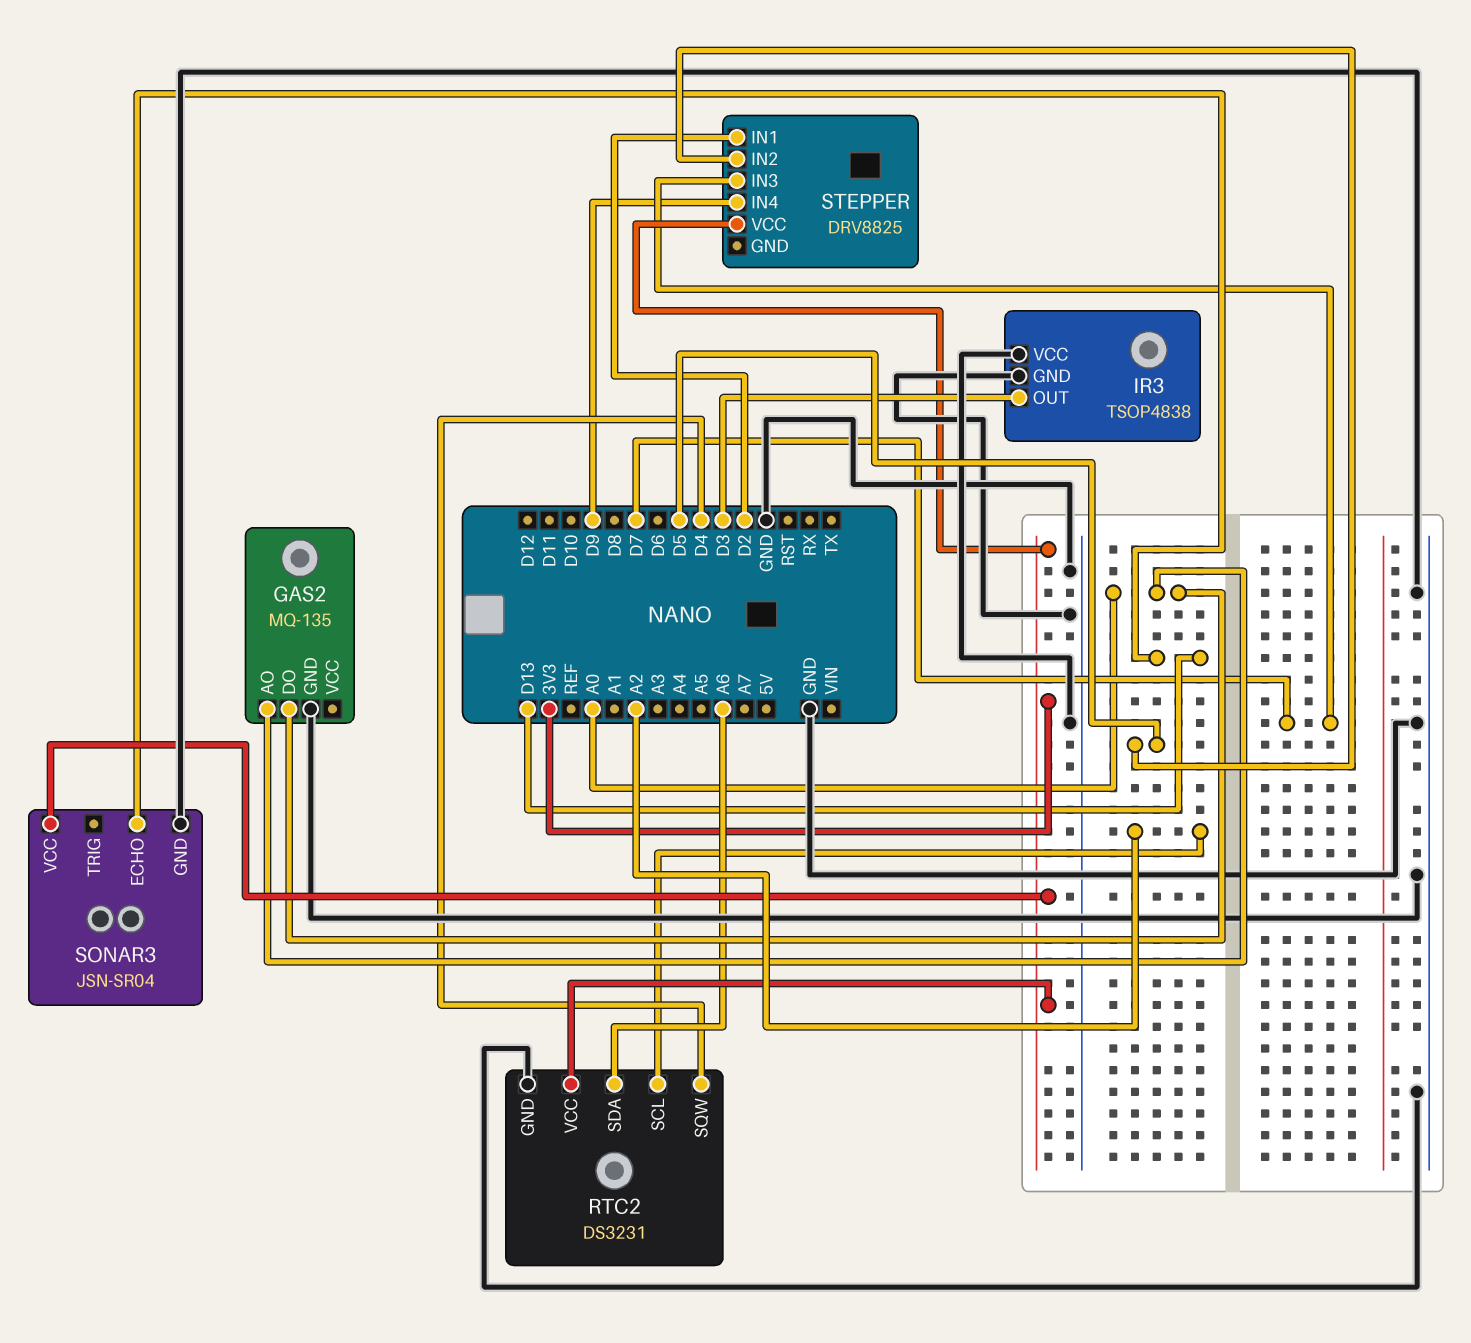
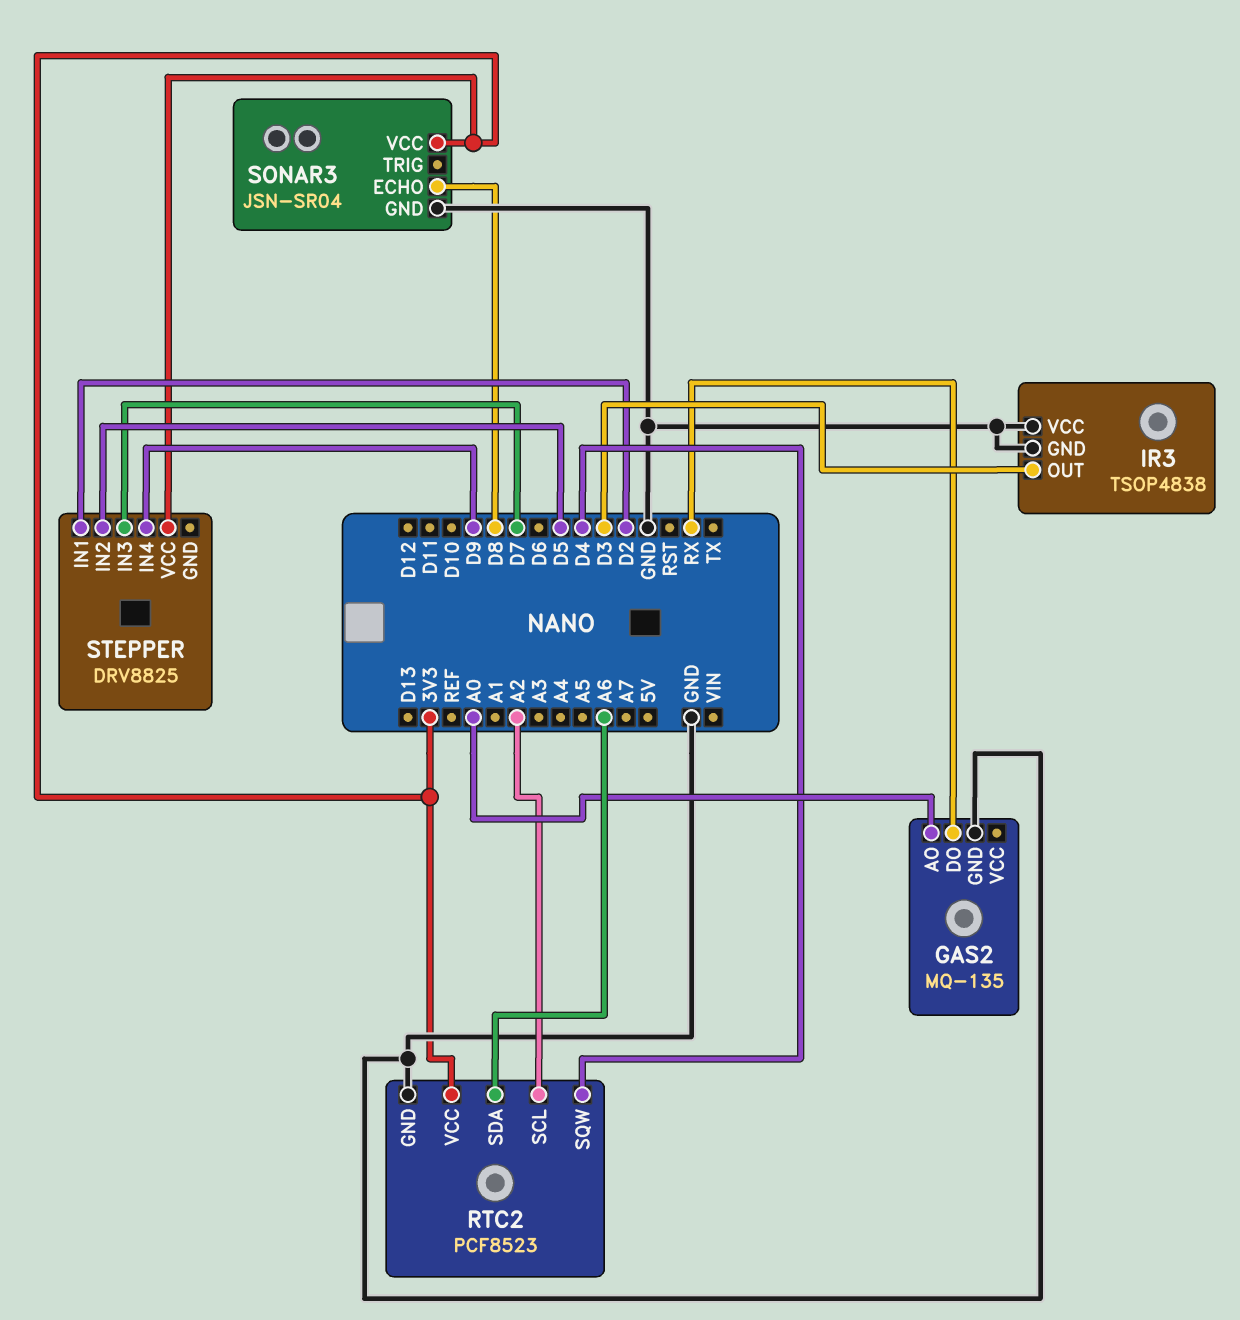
GAS2 pin DO: A0 -> RX
RTC2: DS3231 -> PCF8523
SONAR3 pin ECHO: D13 -> D8

